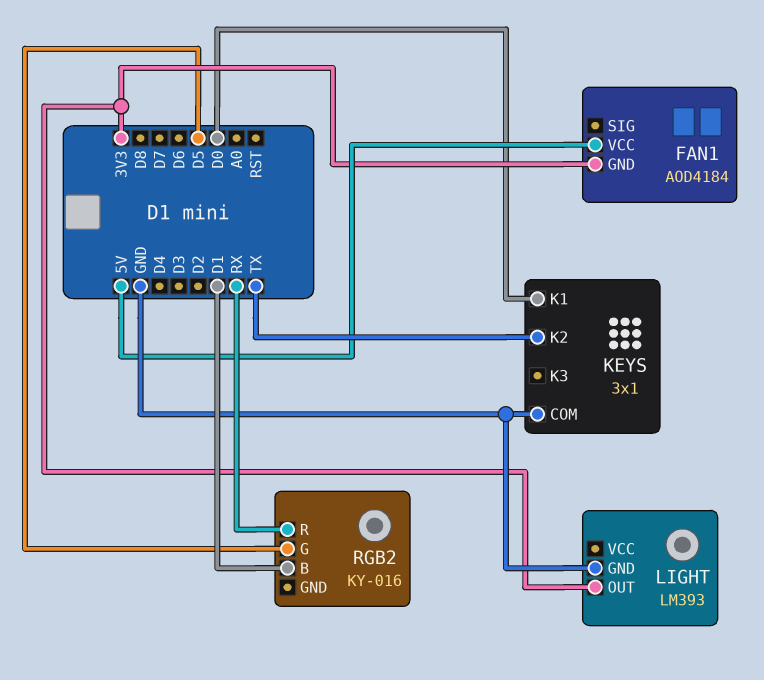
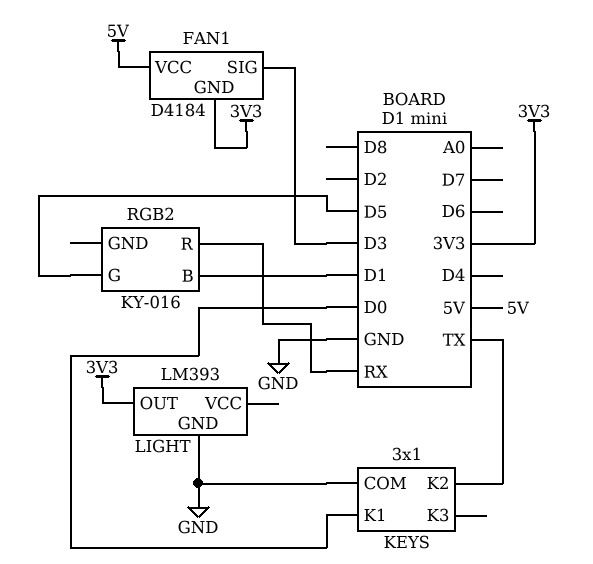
FAN1: AOD4184 -> D4184
FAN1 pin SIG: none -> D3

